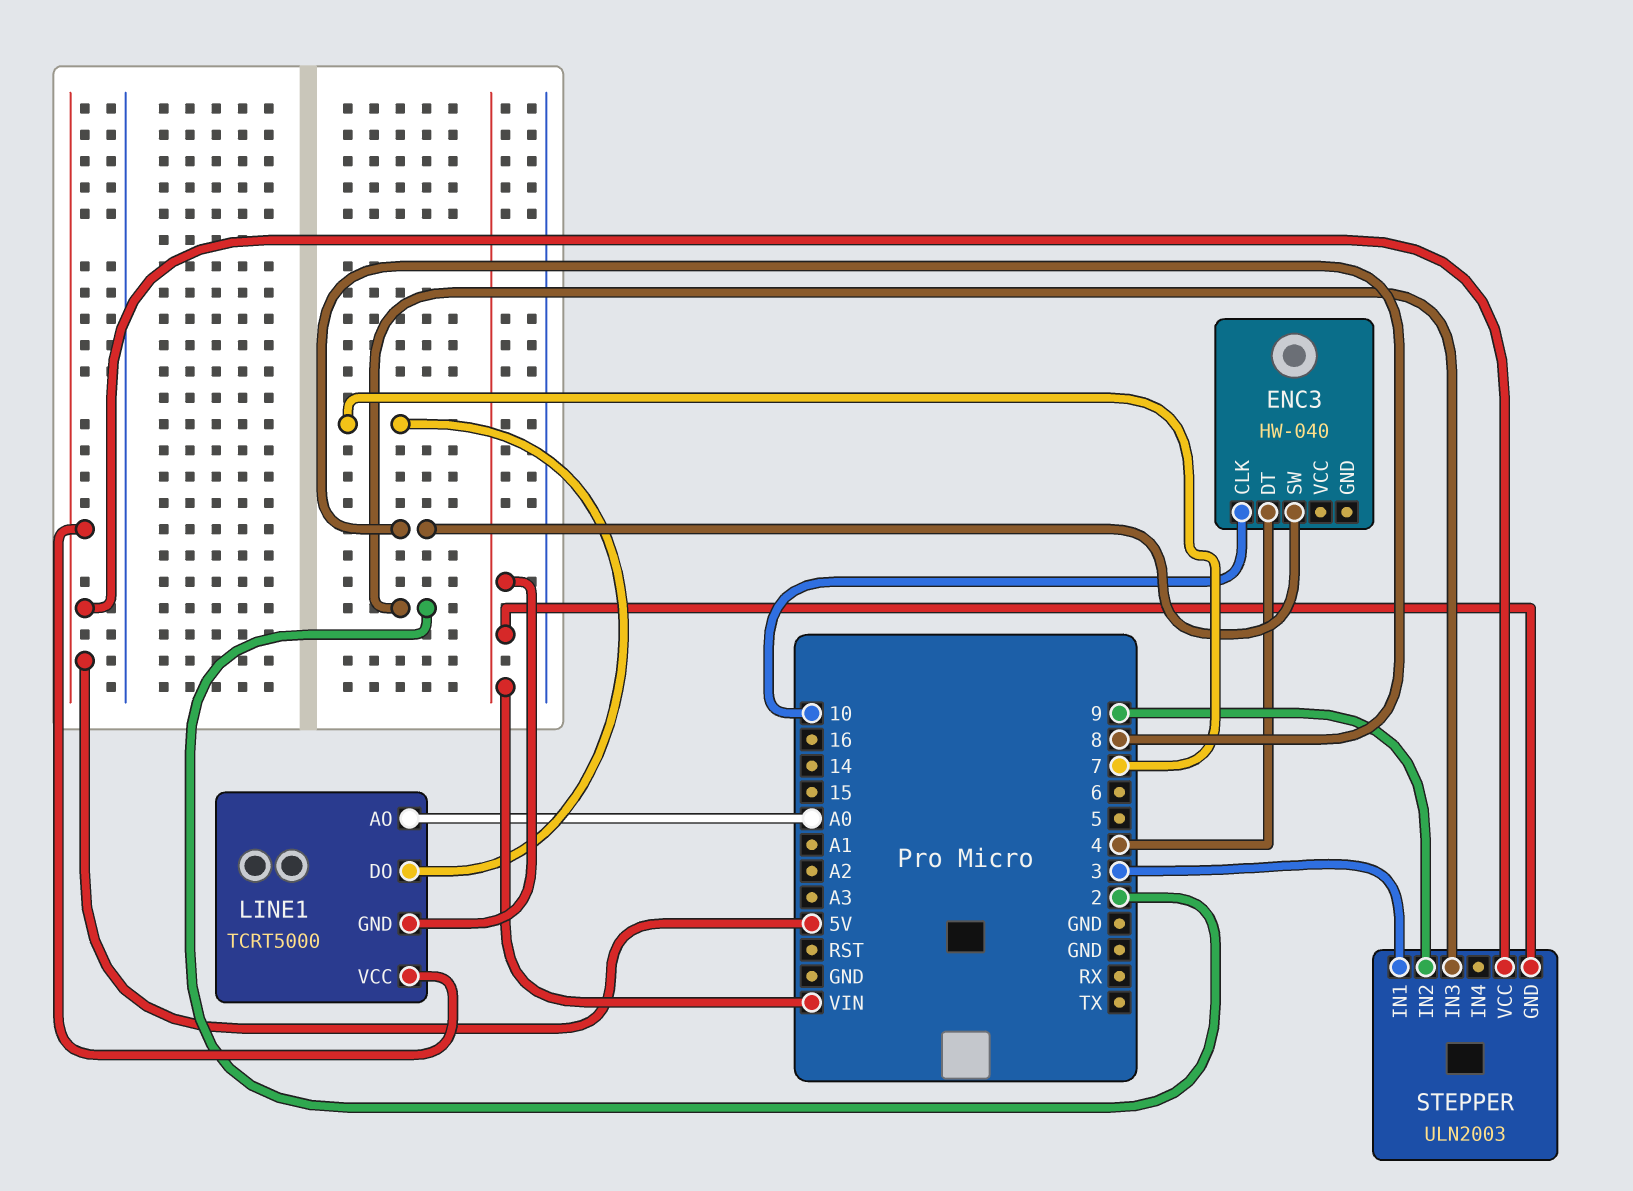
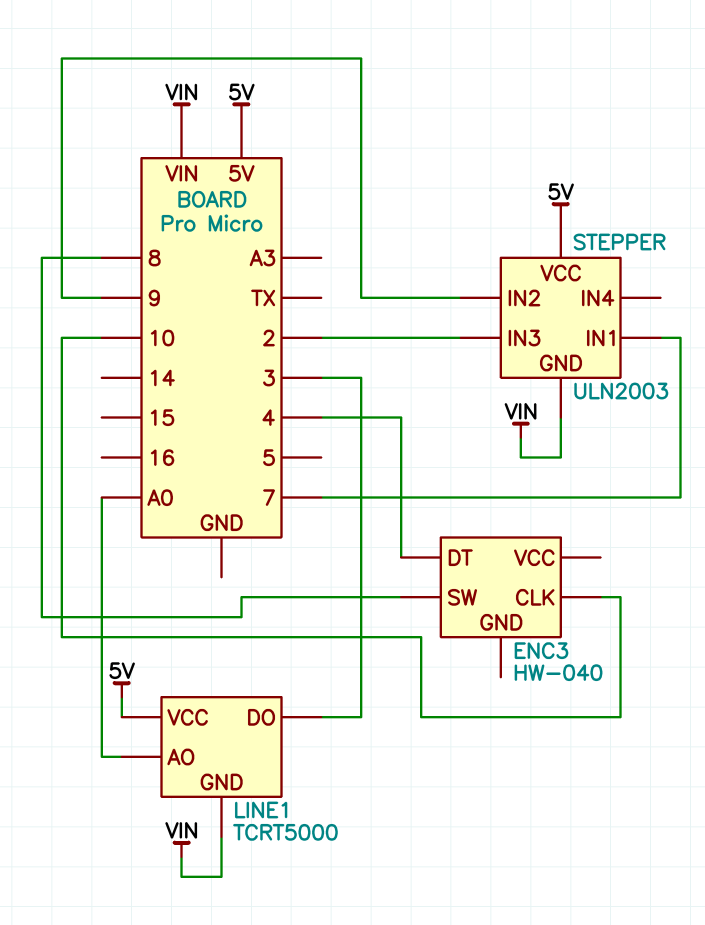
LINE1 pin DO: 7 -> 3
STEPPER pin IN1: 3 -> 7

